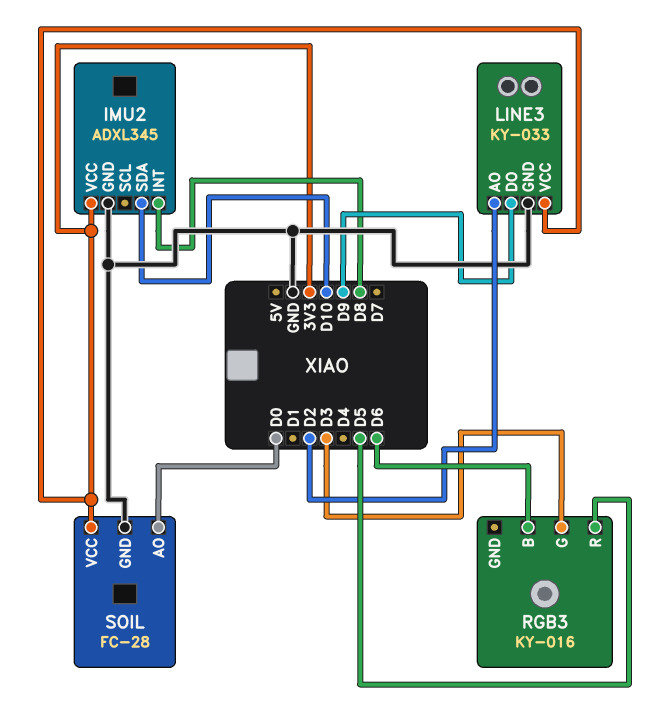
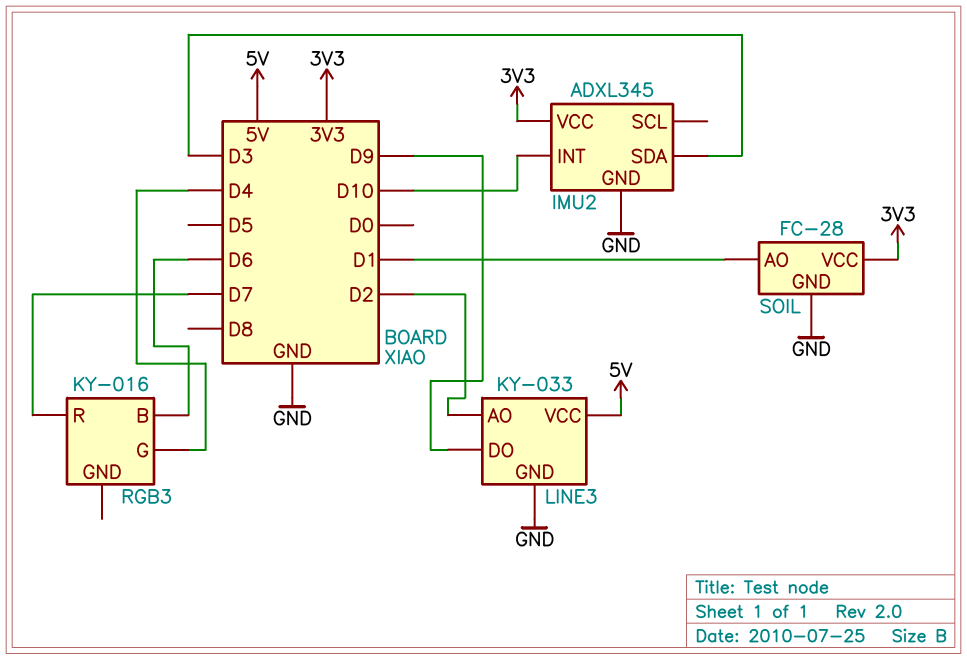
IMU2 pin INT: D8 -> D10
IMU2 pin SDA: D10 -> D3
LINE3 pin VCC: 3V3 -> 5V
RGB3 pin G: D3 -> D4
RGB3 pin R: D5 -> D7
SOIL pin AO: D0 -> D1

